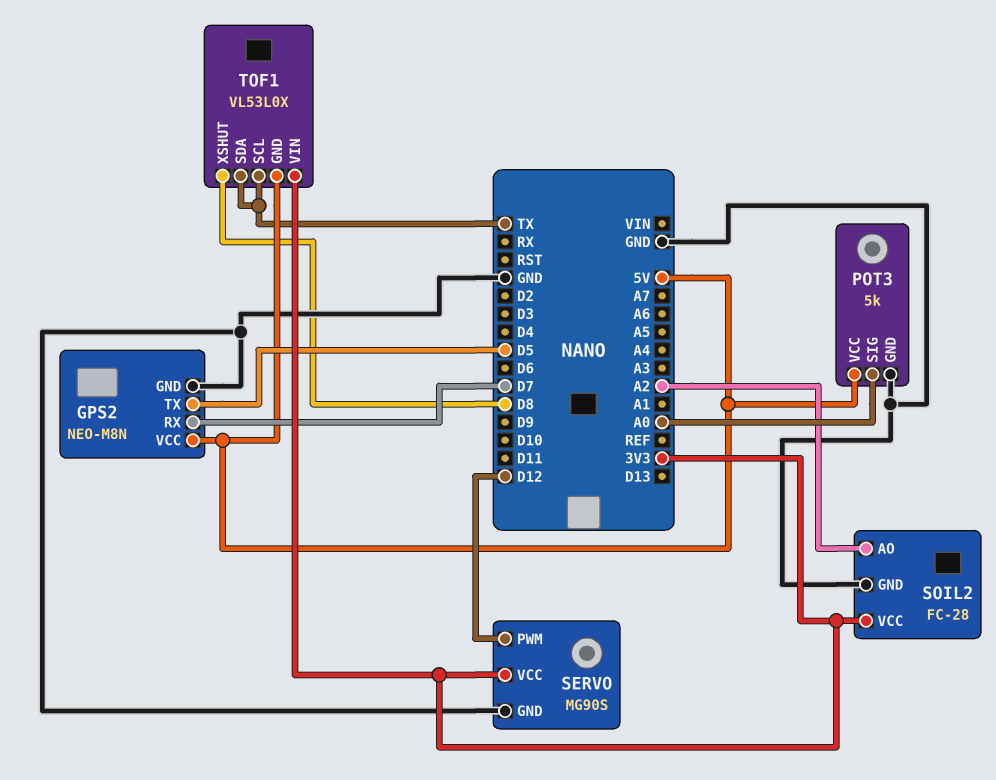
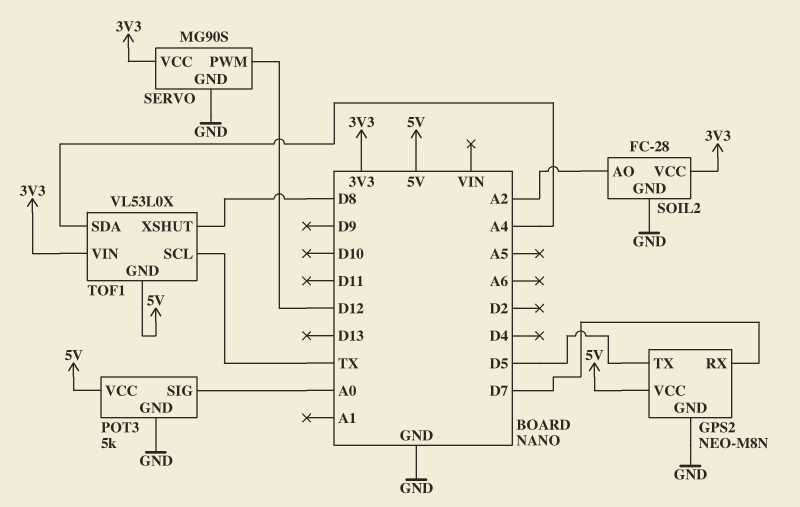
TOF1 pin SDA: TX -> A4

